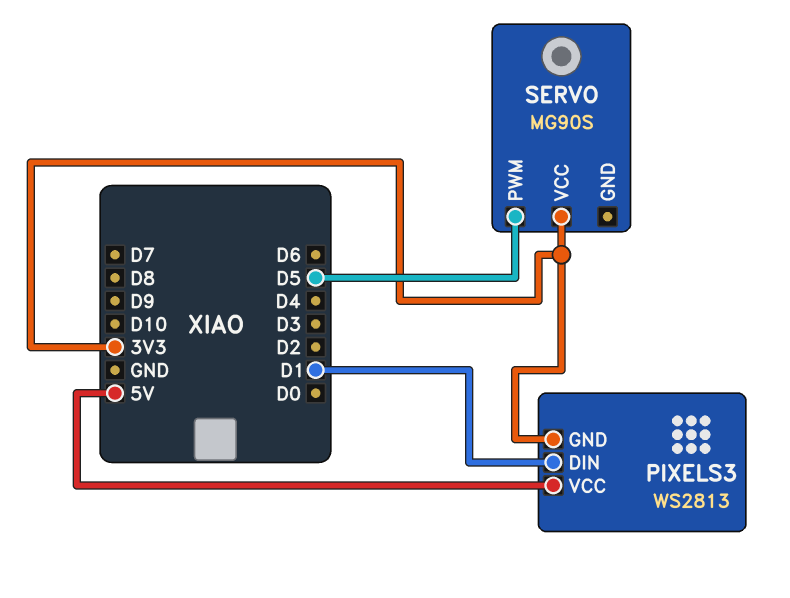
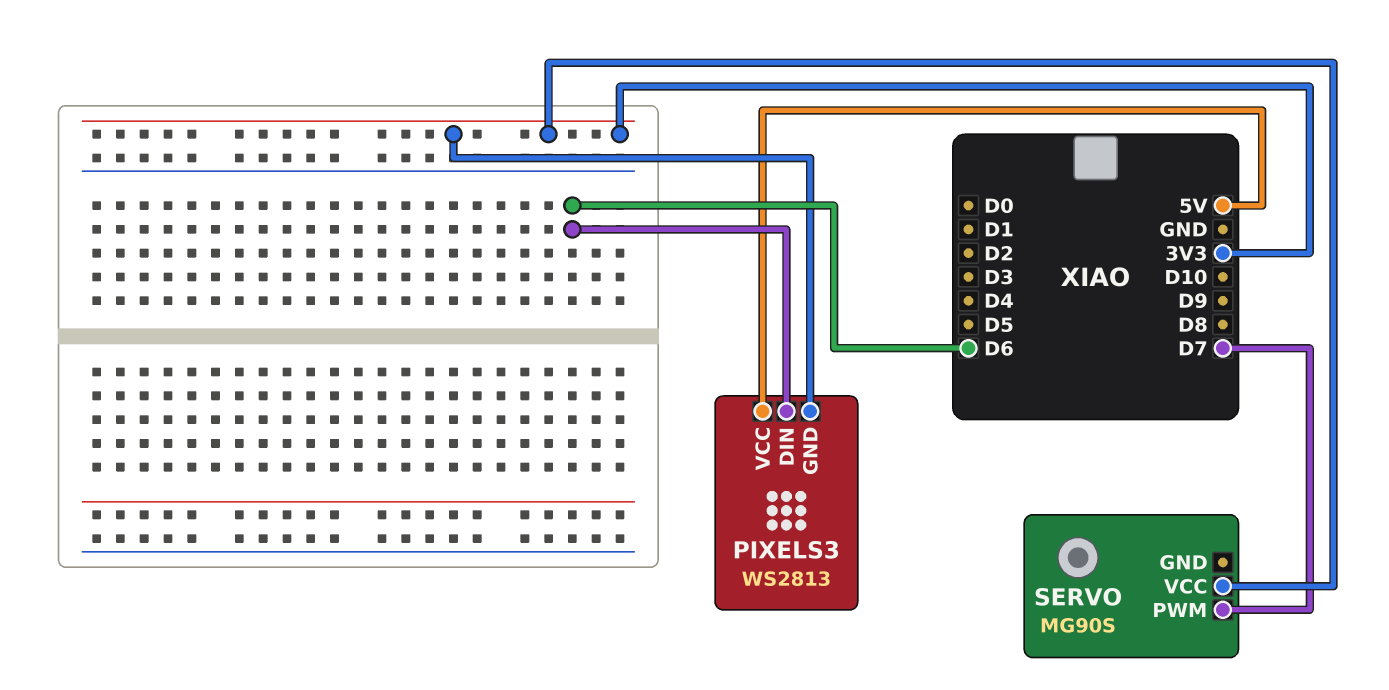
PIXELS3 pin DIN: D1 -> D6
SERVO pin PWM: D5 -> D7

